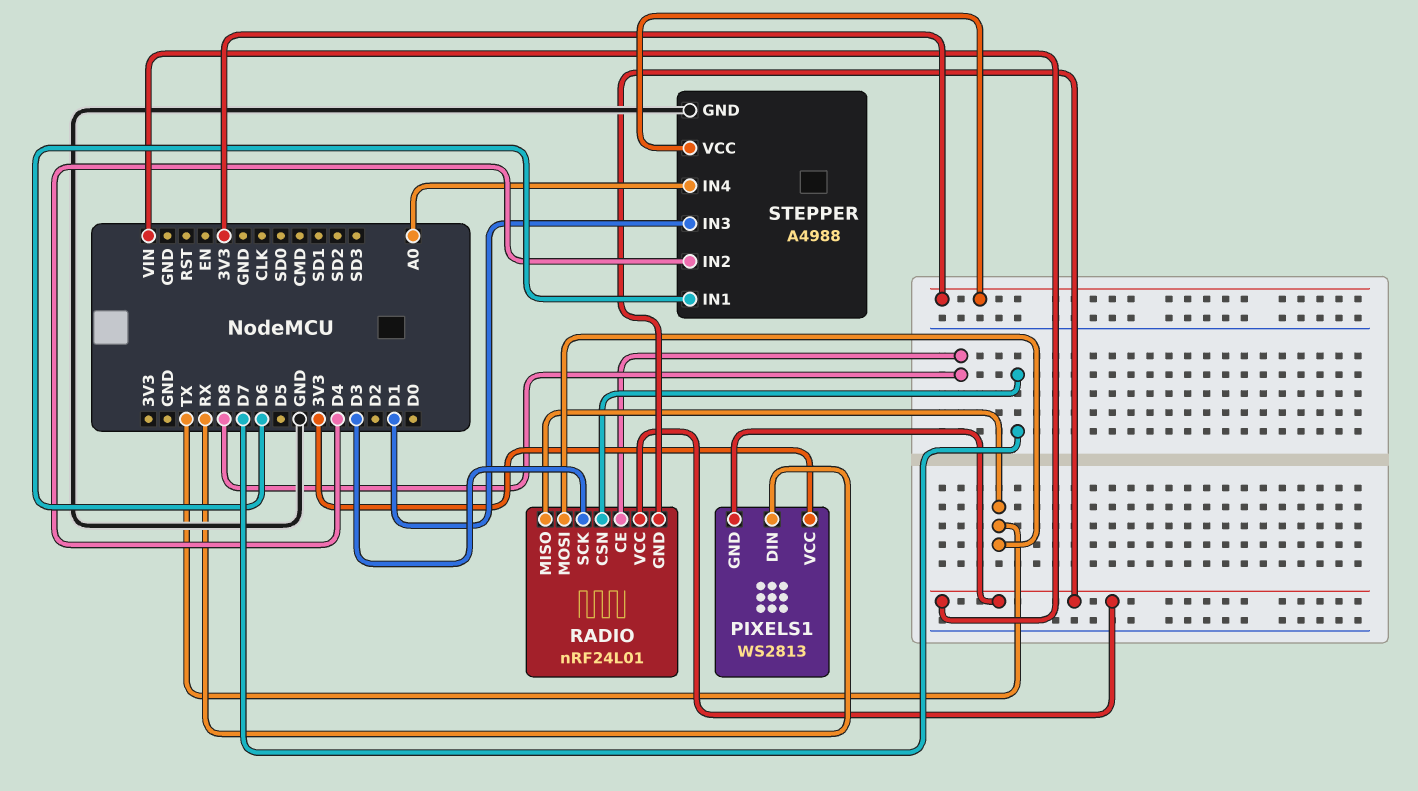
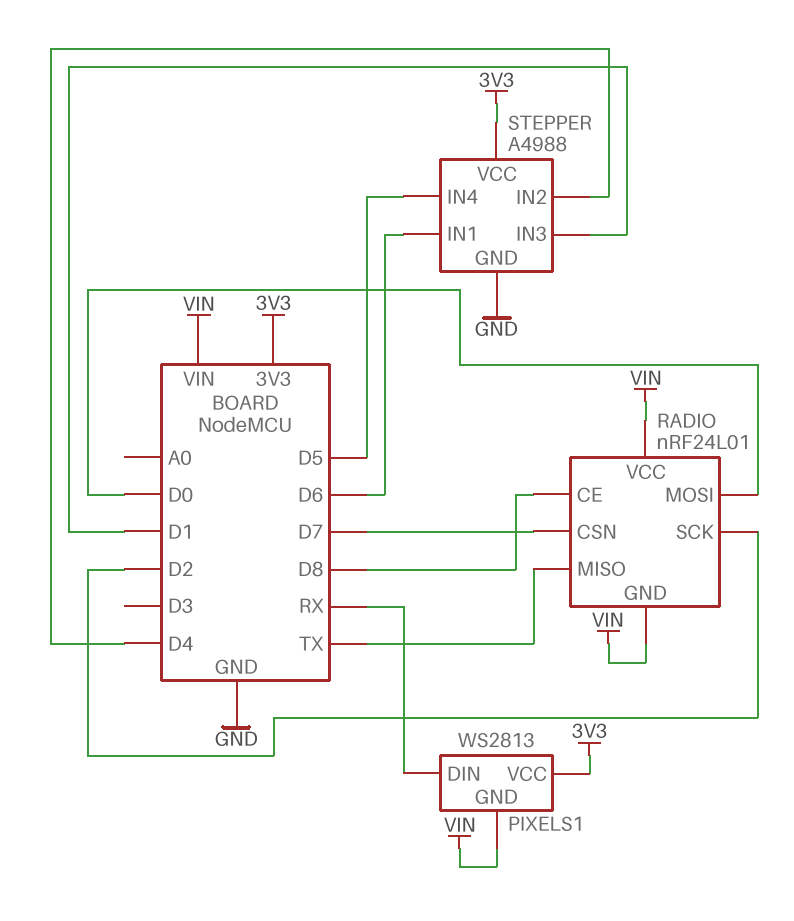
RADIO pin MOSI: TX -> D0
RADIO pin SCK: D3 -> D2
STEPPER pin IN4: A0 -> D5

